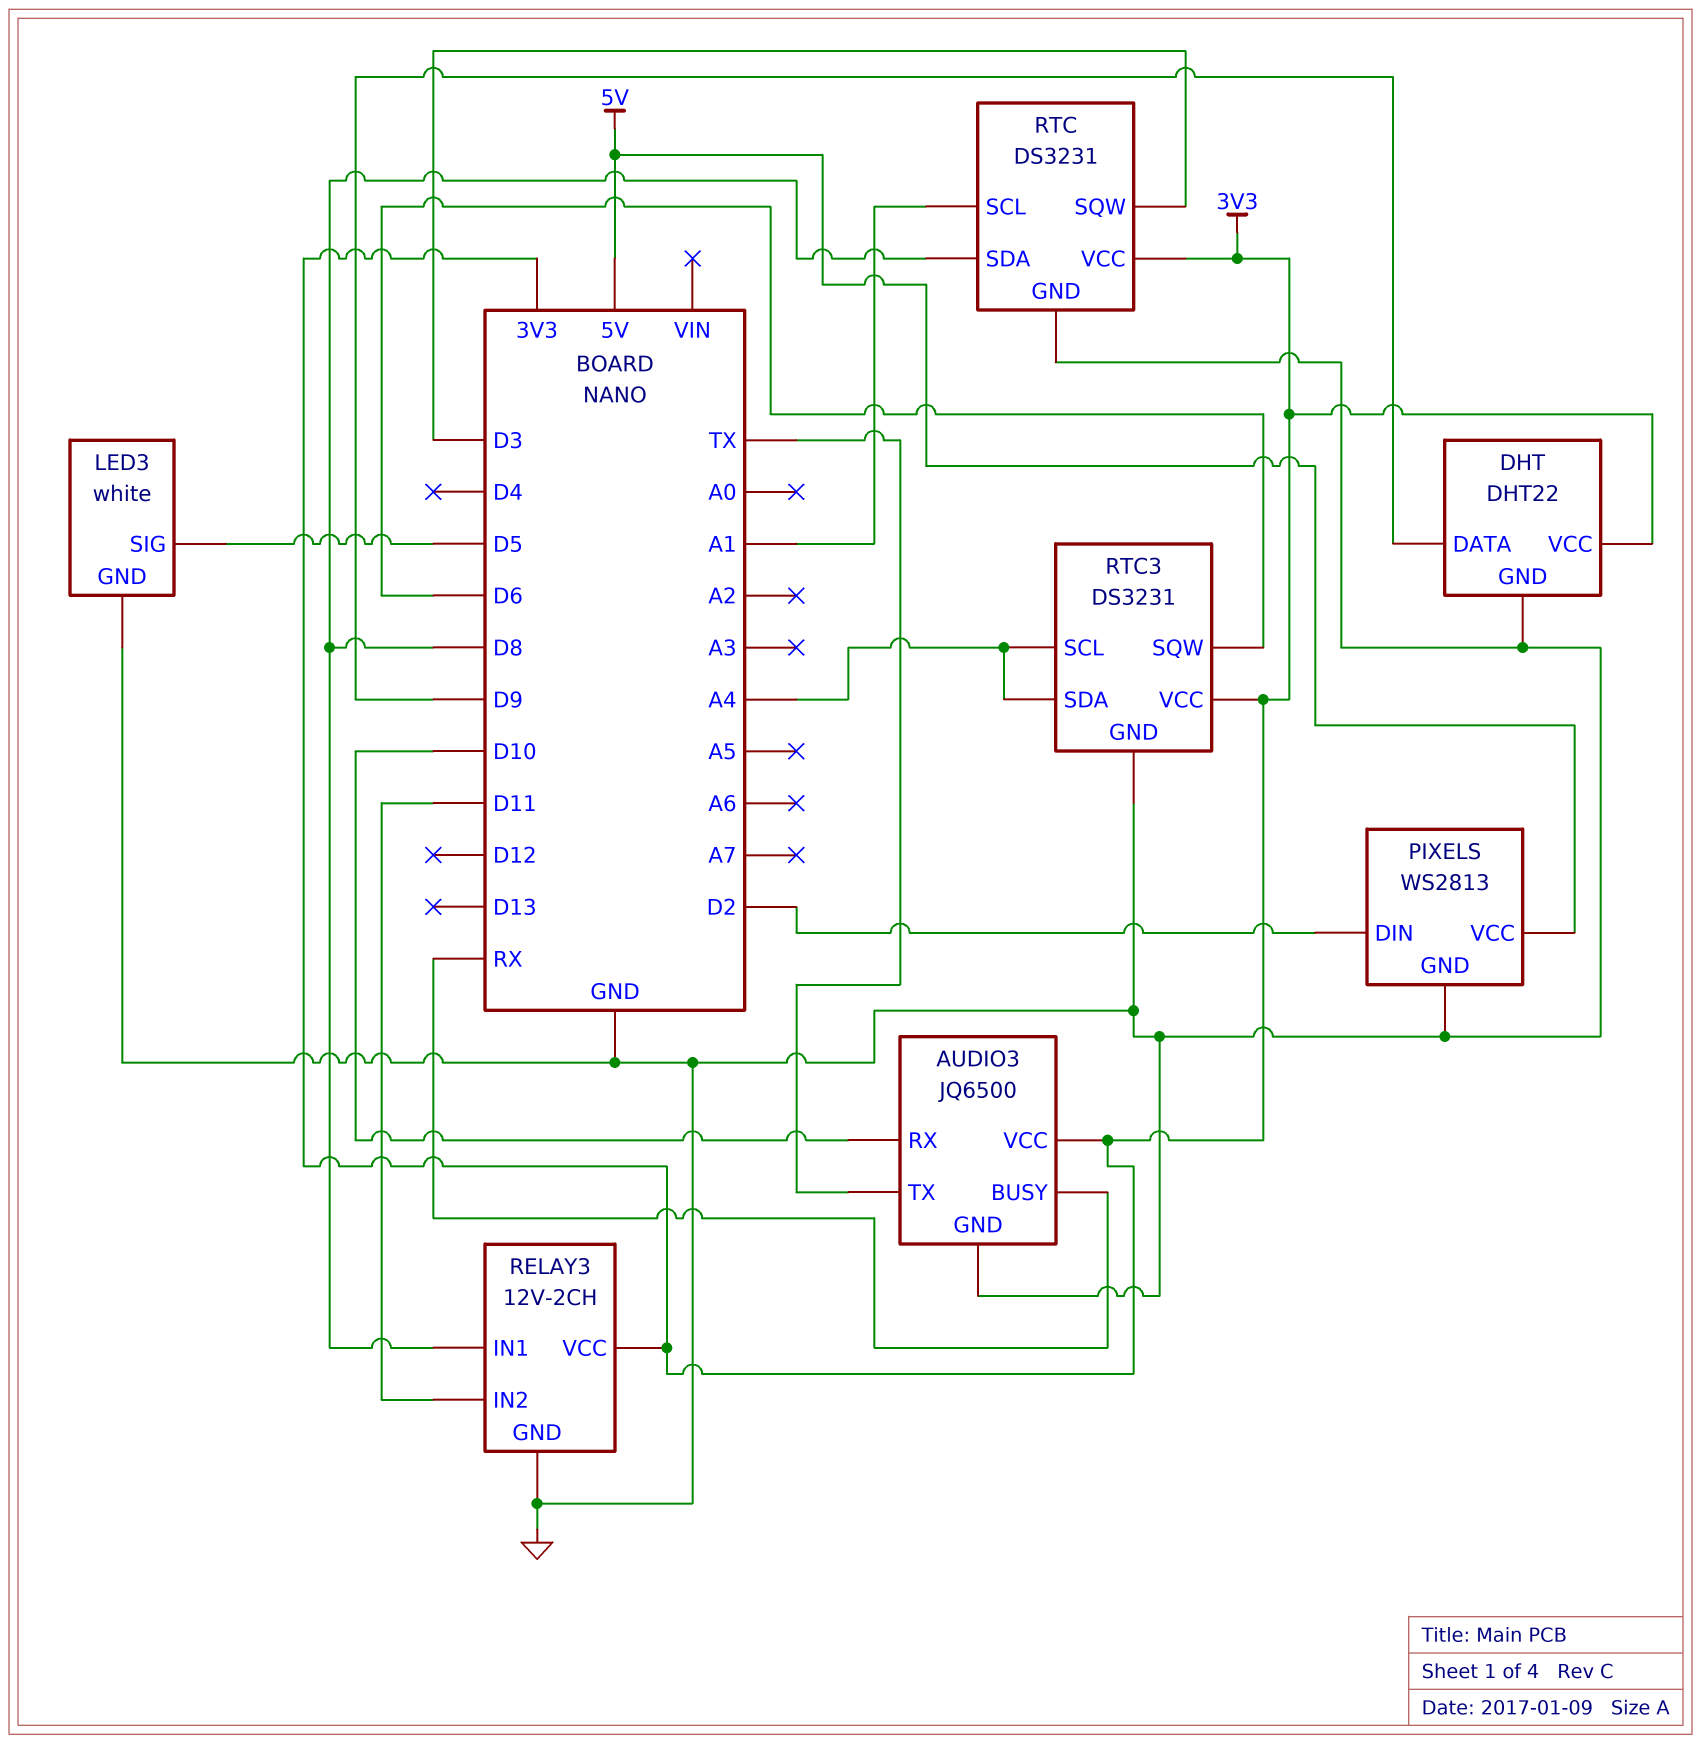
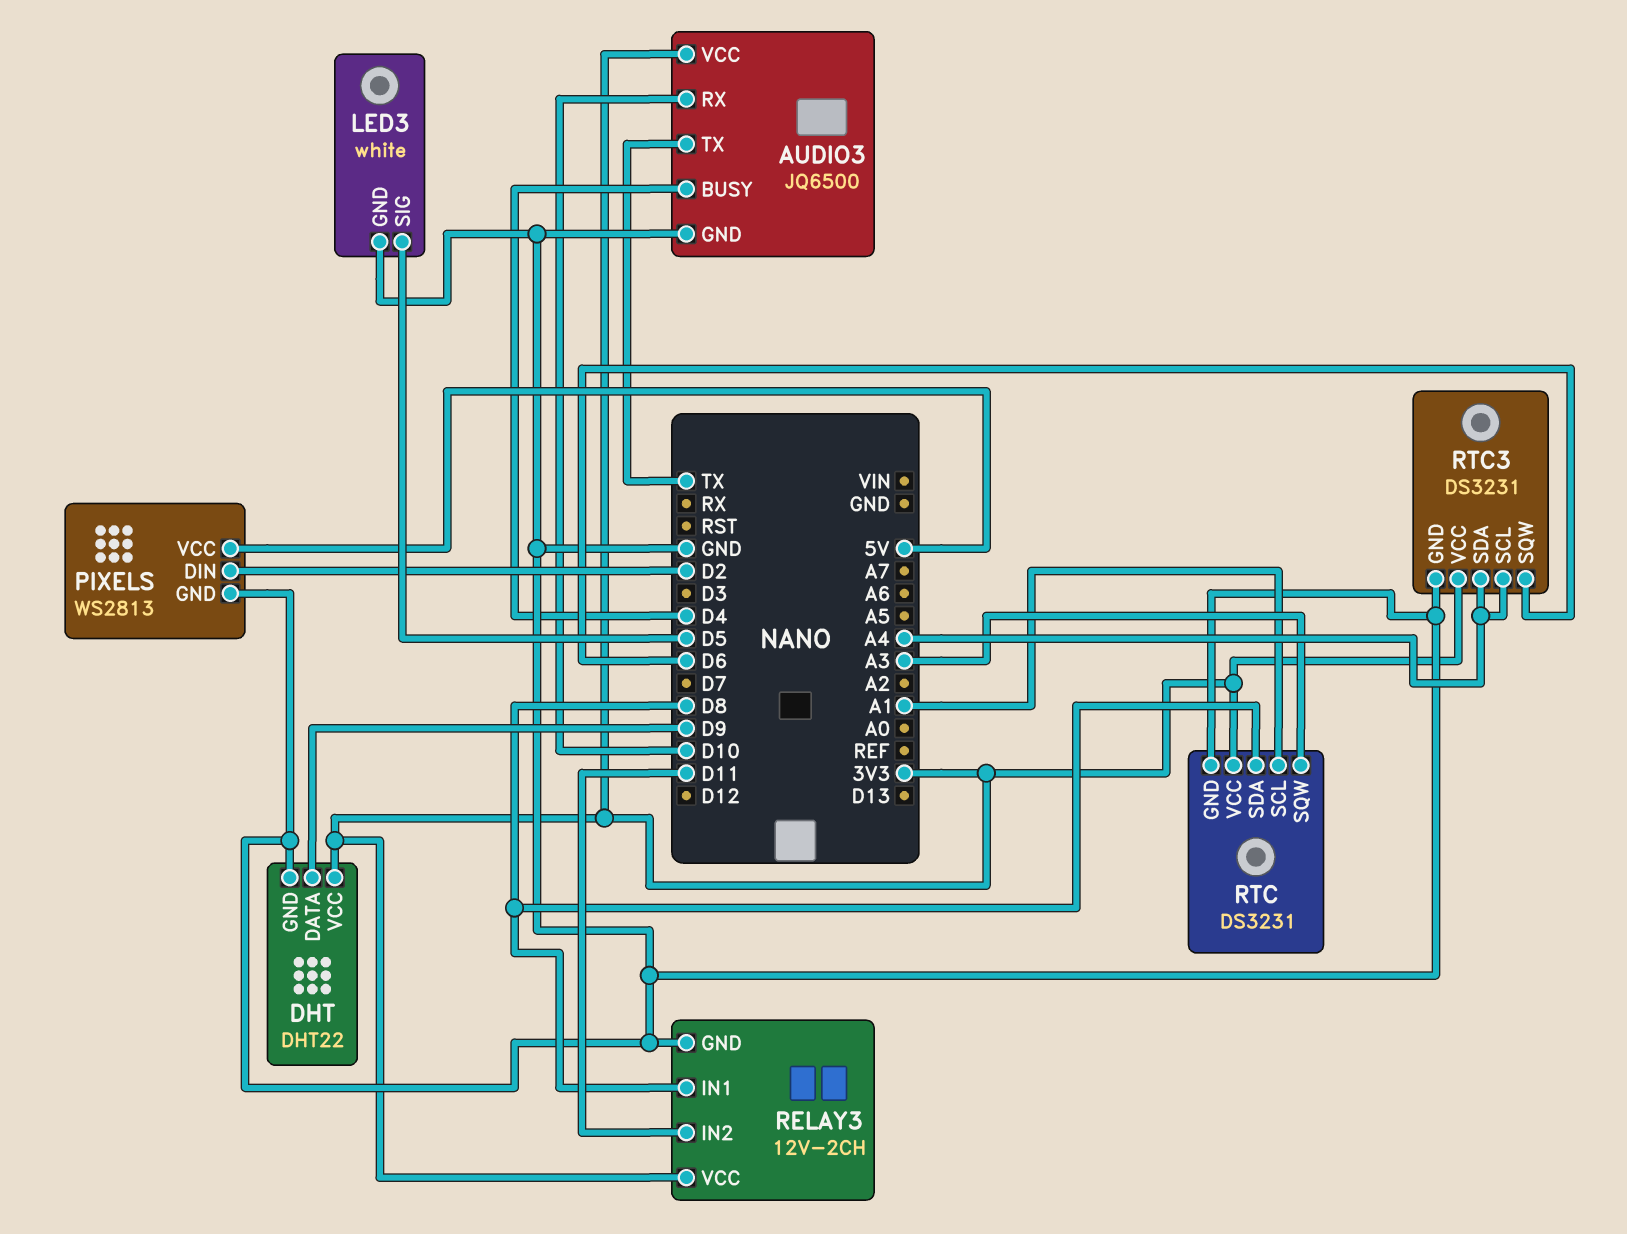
AUDIO3 pin BUSY: RX -> D4
RTC pin SQW: D3 -> A3

